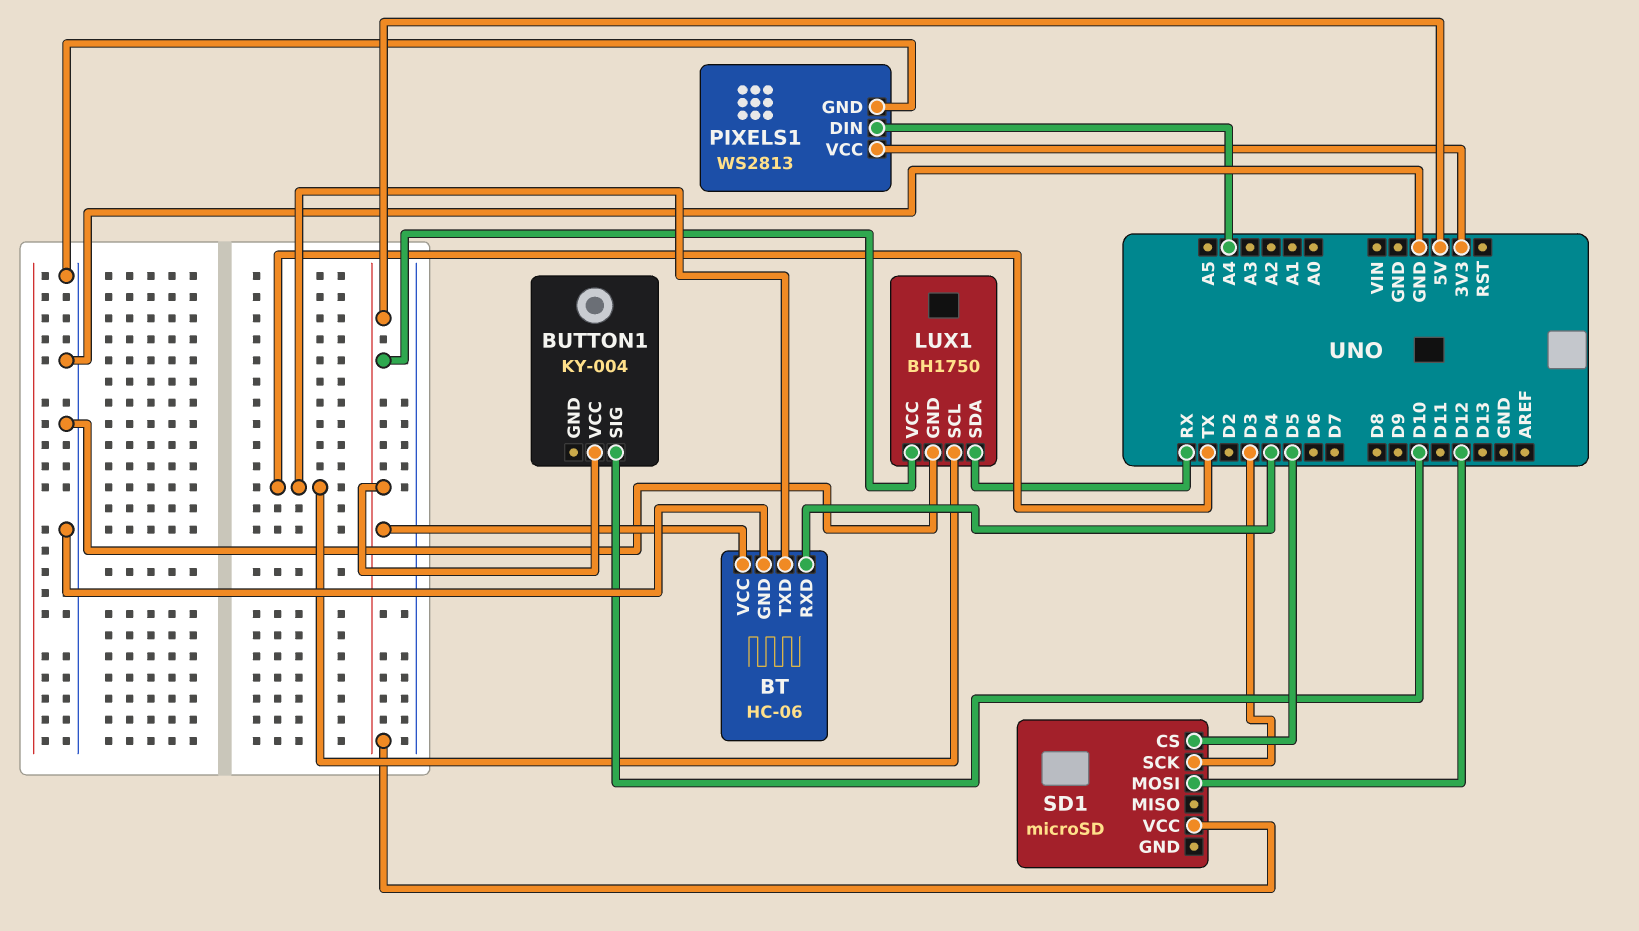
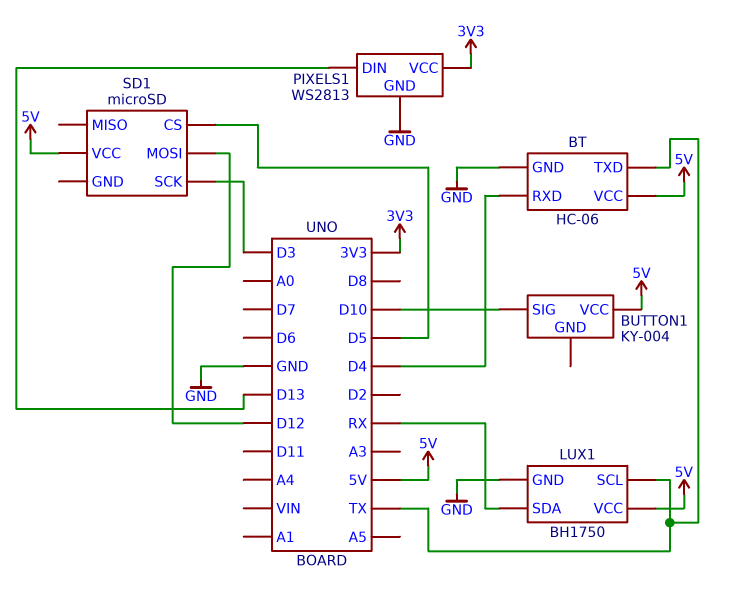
PIXELS1 pin DIN: A4 -> D13

